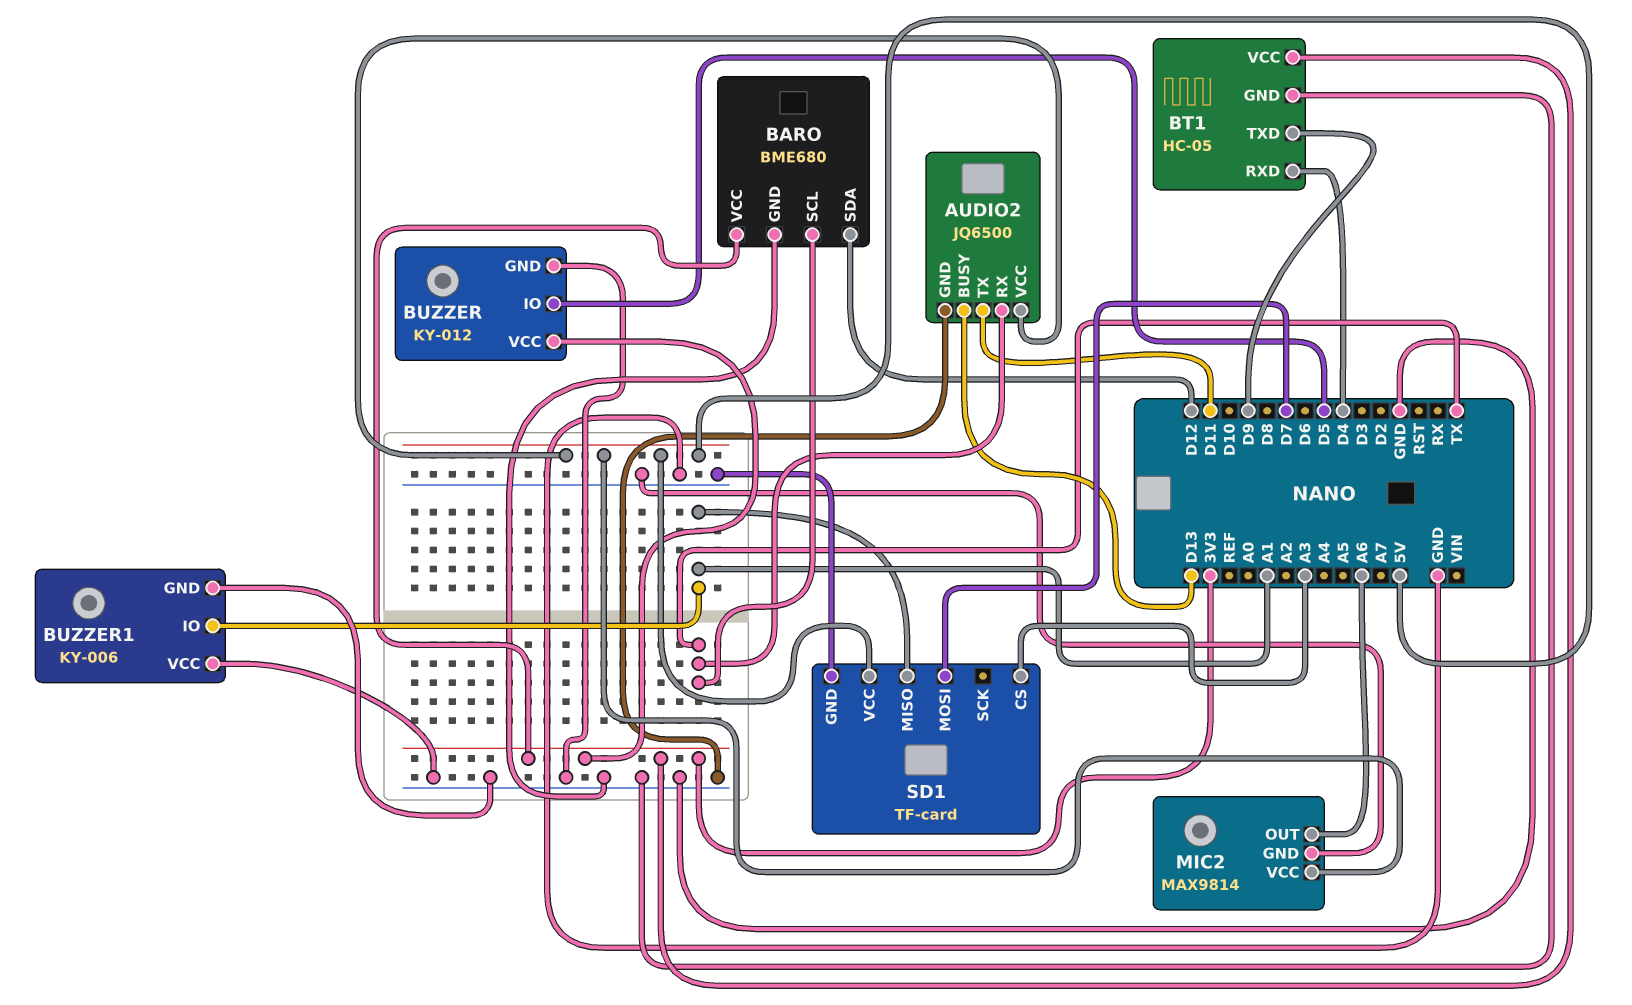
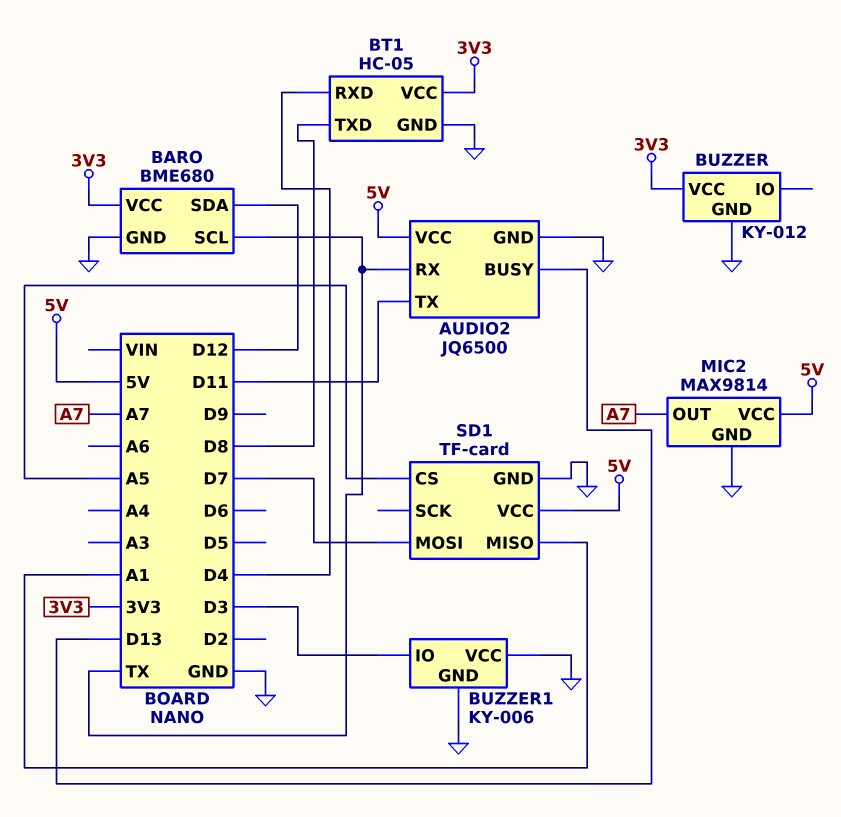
BT1 pin TXD: D9 -> D8
BUZZER pin IO: D5 -> none
BUZZER1 pin IO: A1 -> D3
MIC2 pin OUT: A6 -> A7
SD1 pin CS: A3 -> A5

